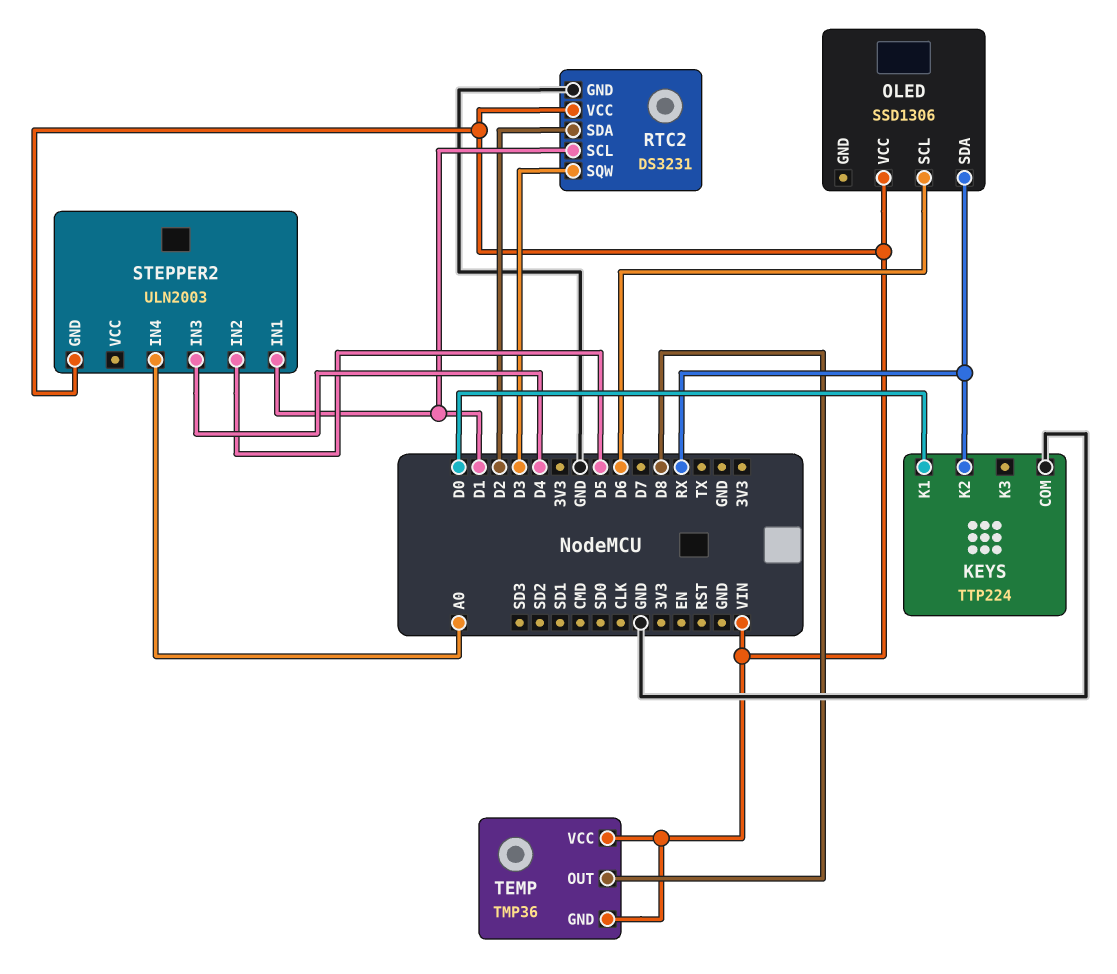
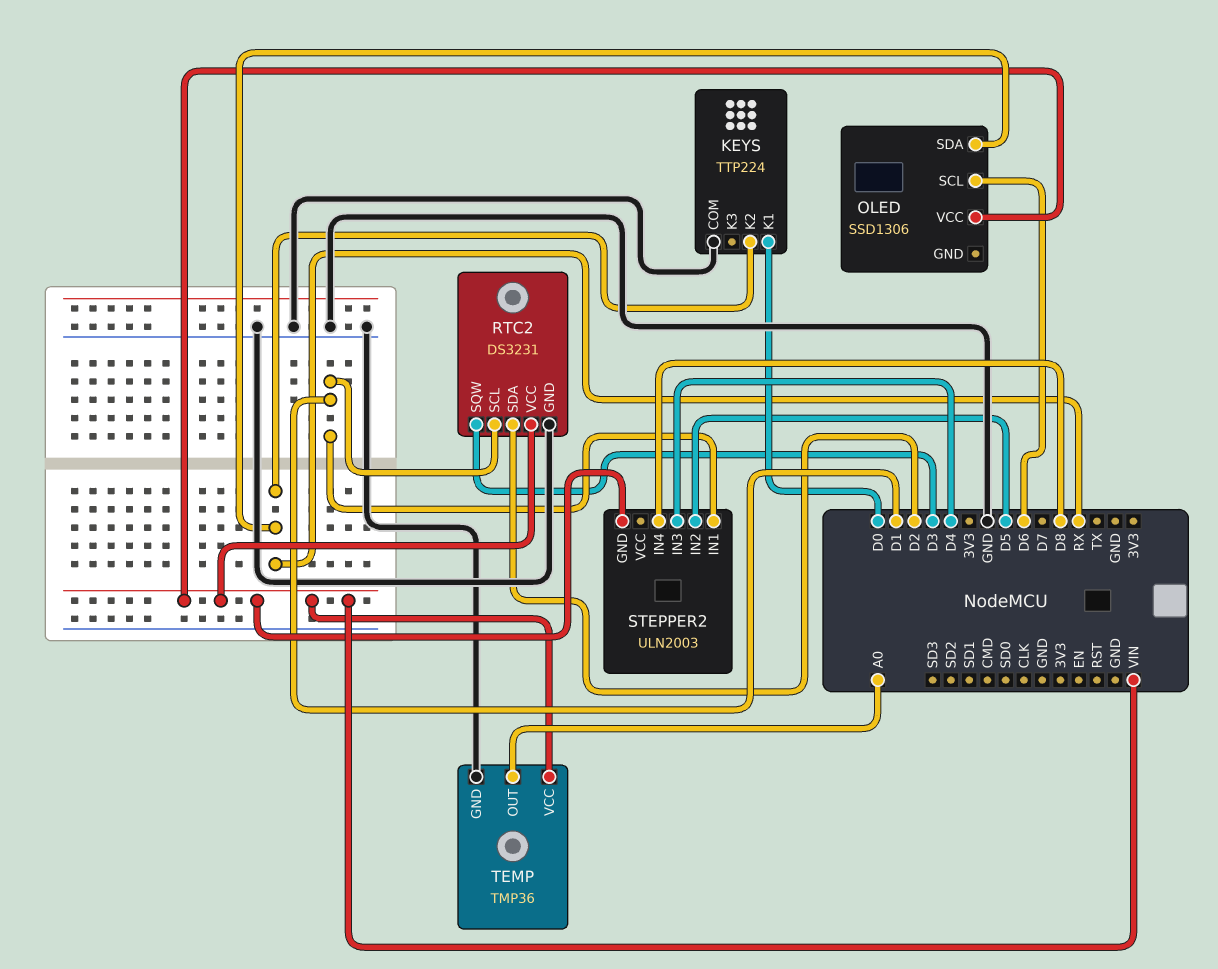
STEPPER2 pin IN4: A0 -> D8
TEMP pin GND: VIN -> GND
TEMP pin OUT: D8 -> A0

